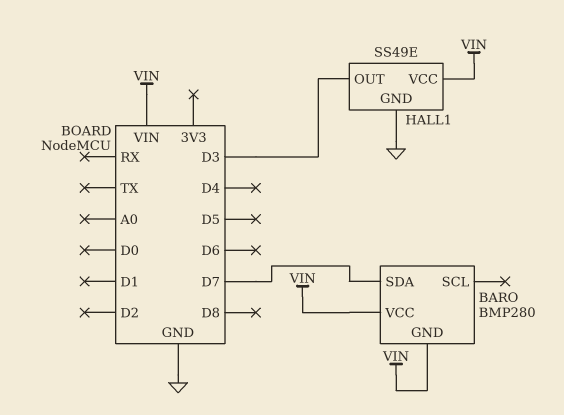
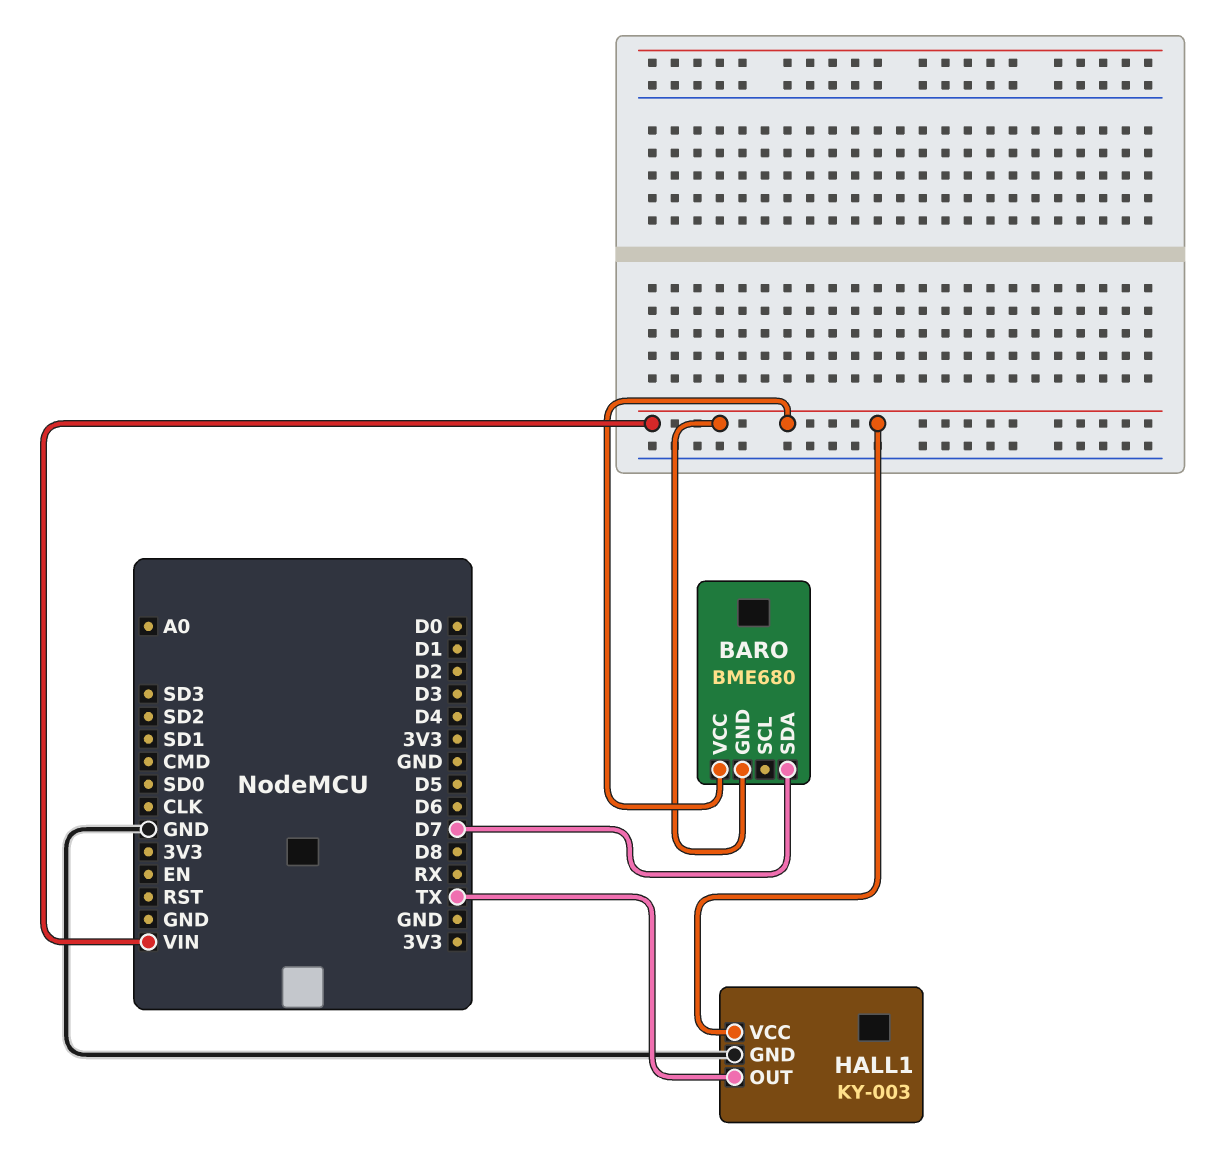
BARO: BMP280 -> BME680
HALL1: SS49E -> KY-003
HALL1 pin OUT: D3 -> TX

